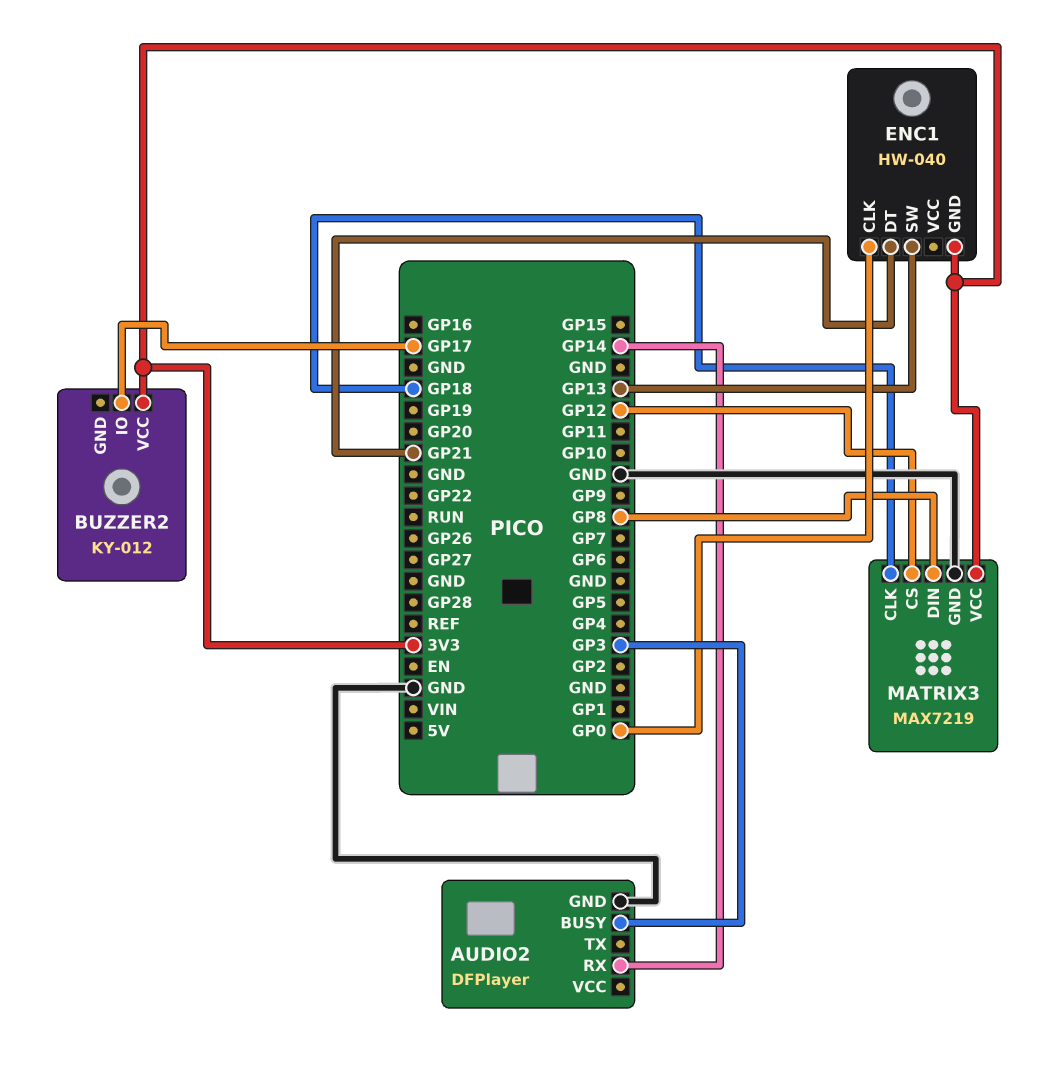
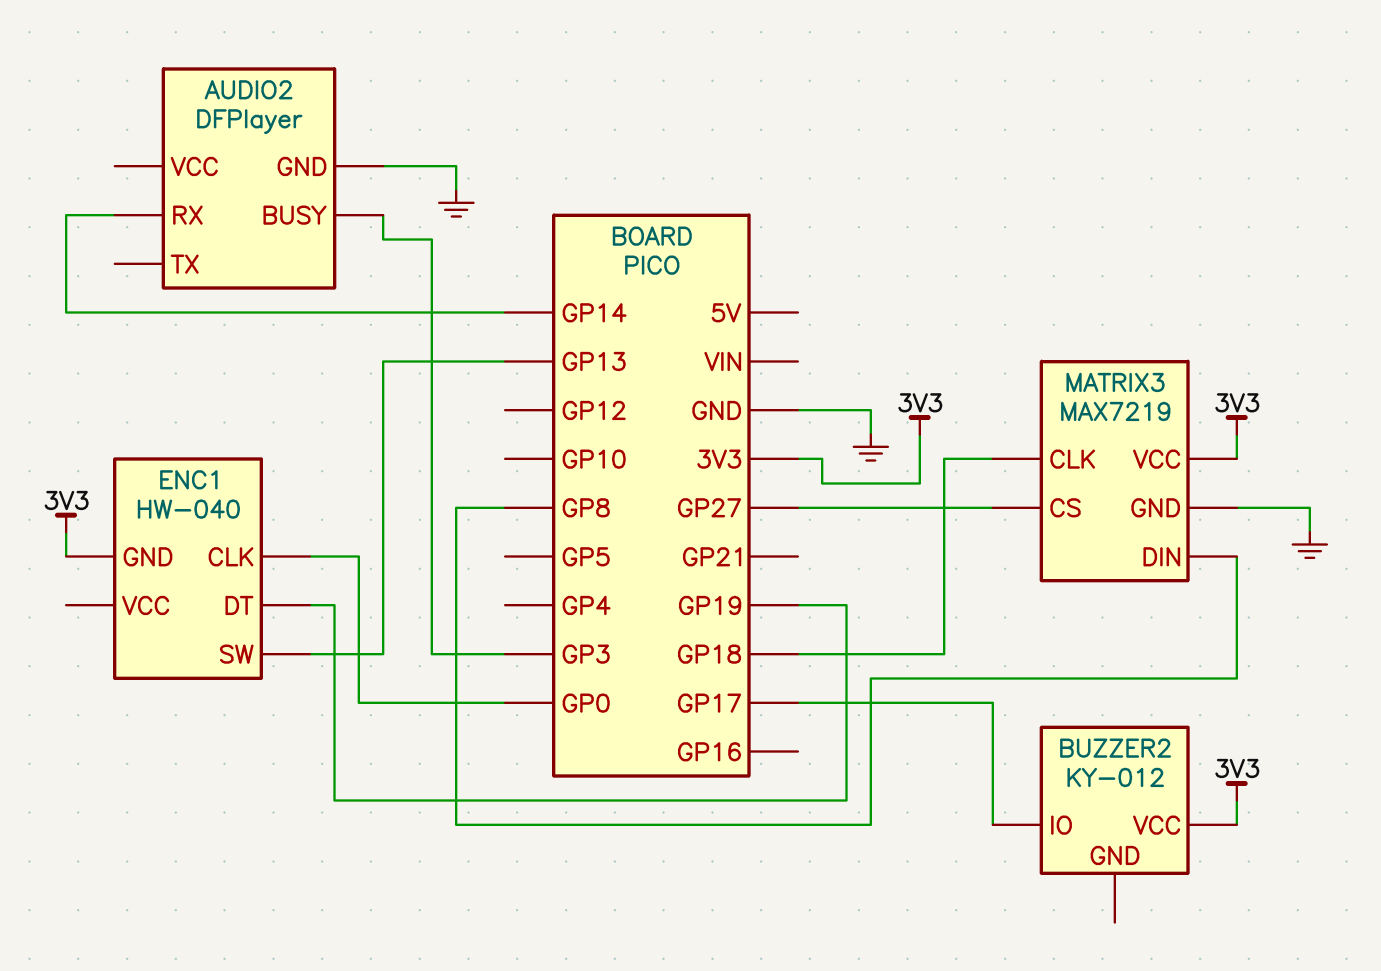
ENC1 pin DT: GP21 -> GP19
MATRIX3 pin CS: GP12 -> GP27

